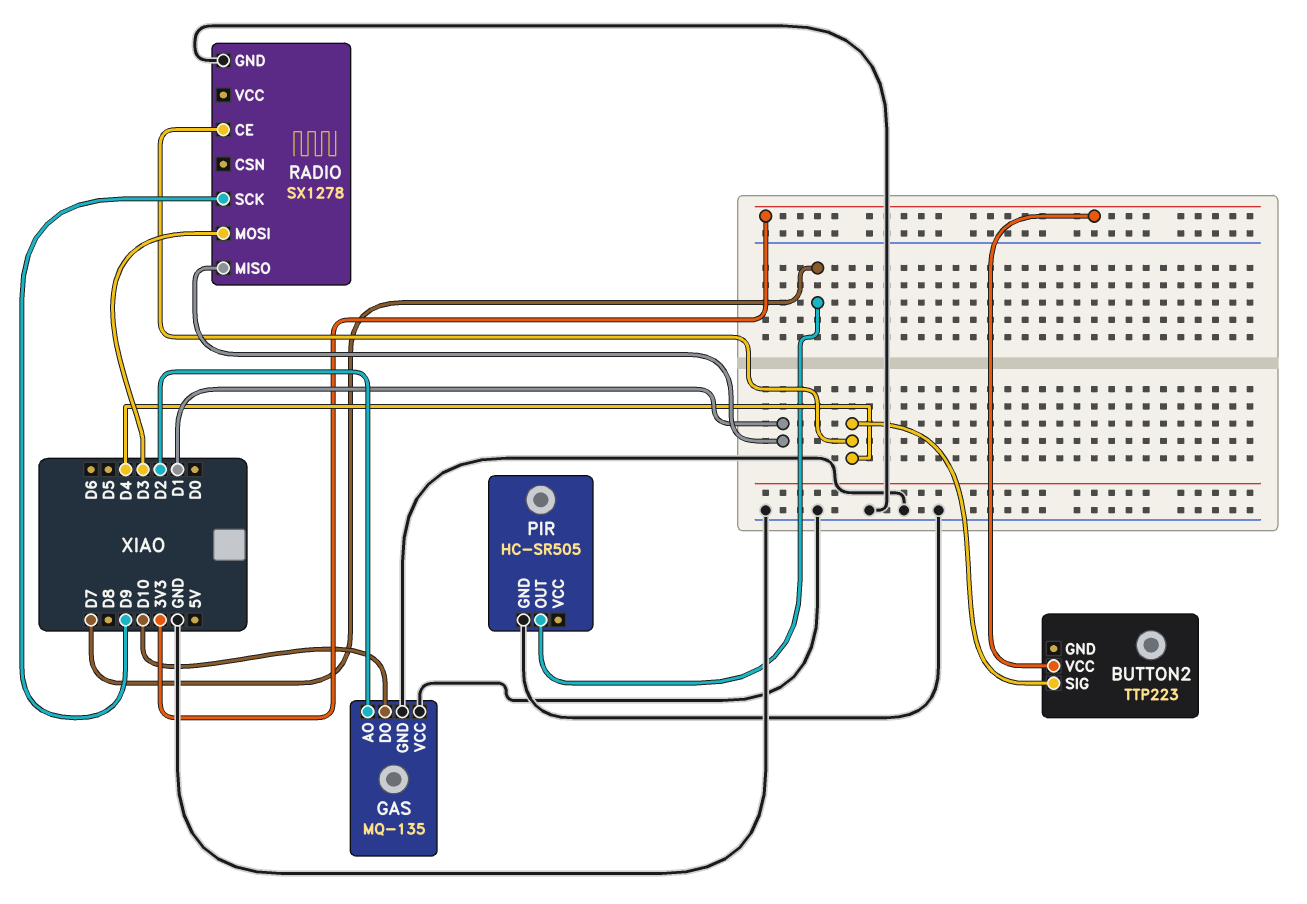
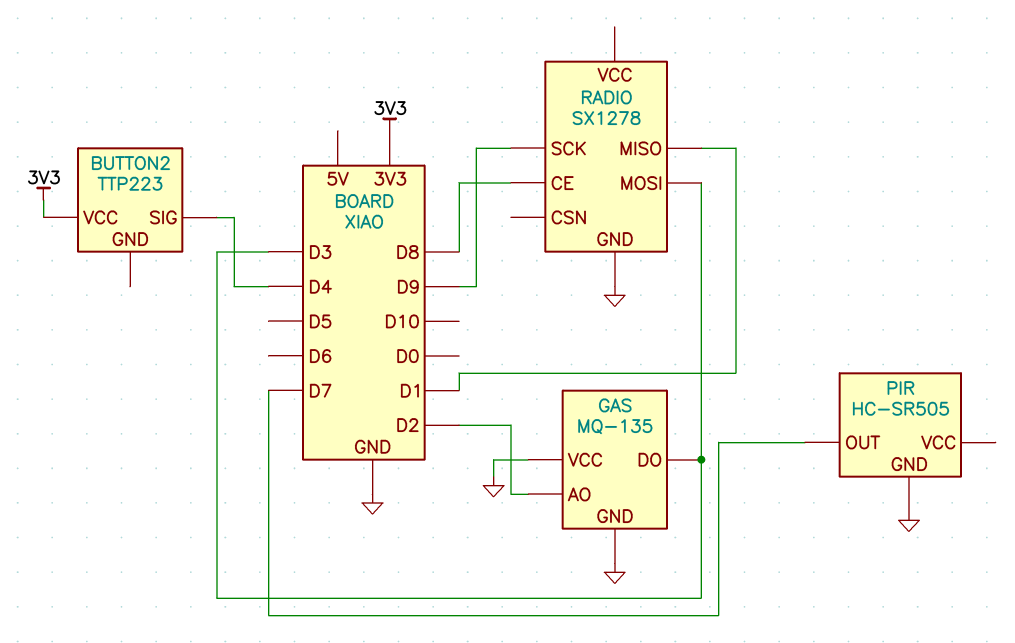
GAS pin DO: D10 -> D3
RADIO pin CE: D4 -> D8

